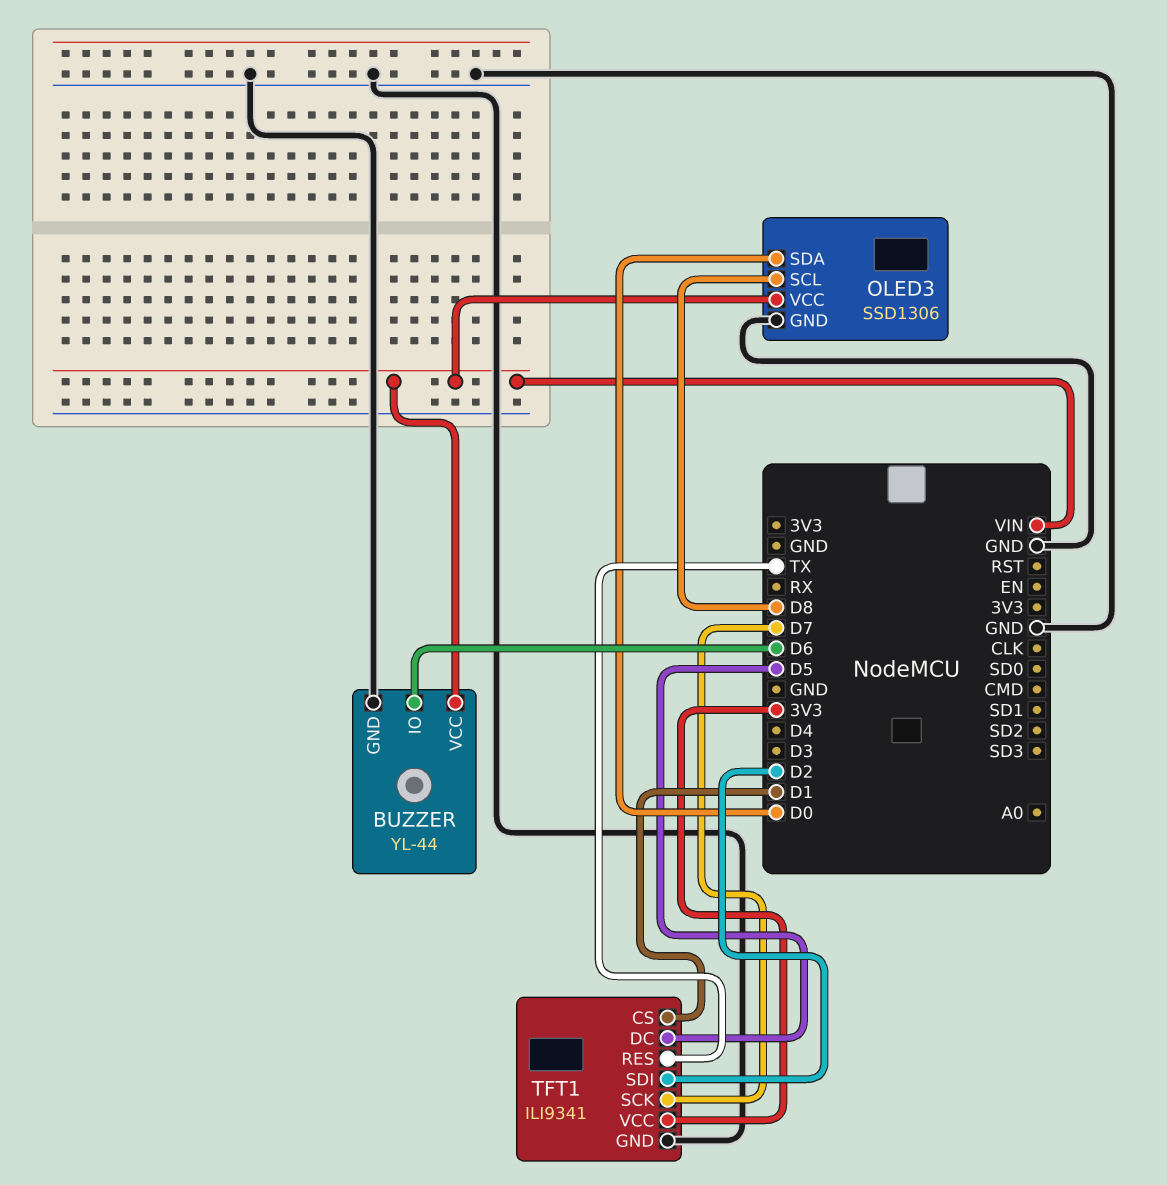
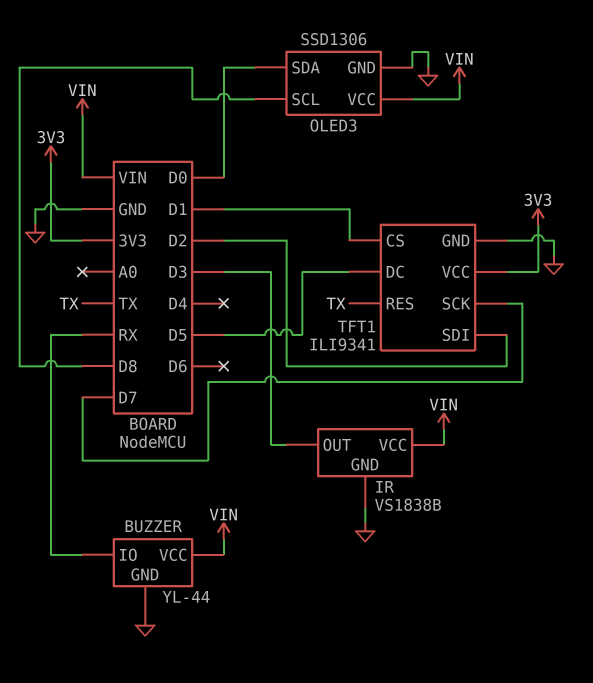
BUZZER pin IO: D6 -> RX
IR: none -> VS1838B
IR pin GND: none -> GND
IR pin OUT: none -> D3
IR pin VCC: none -> VIN

